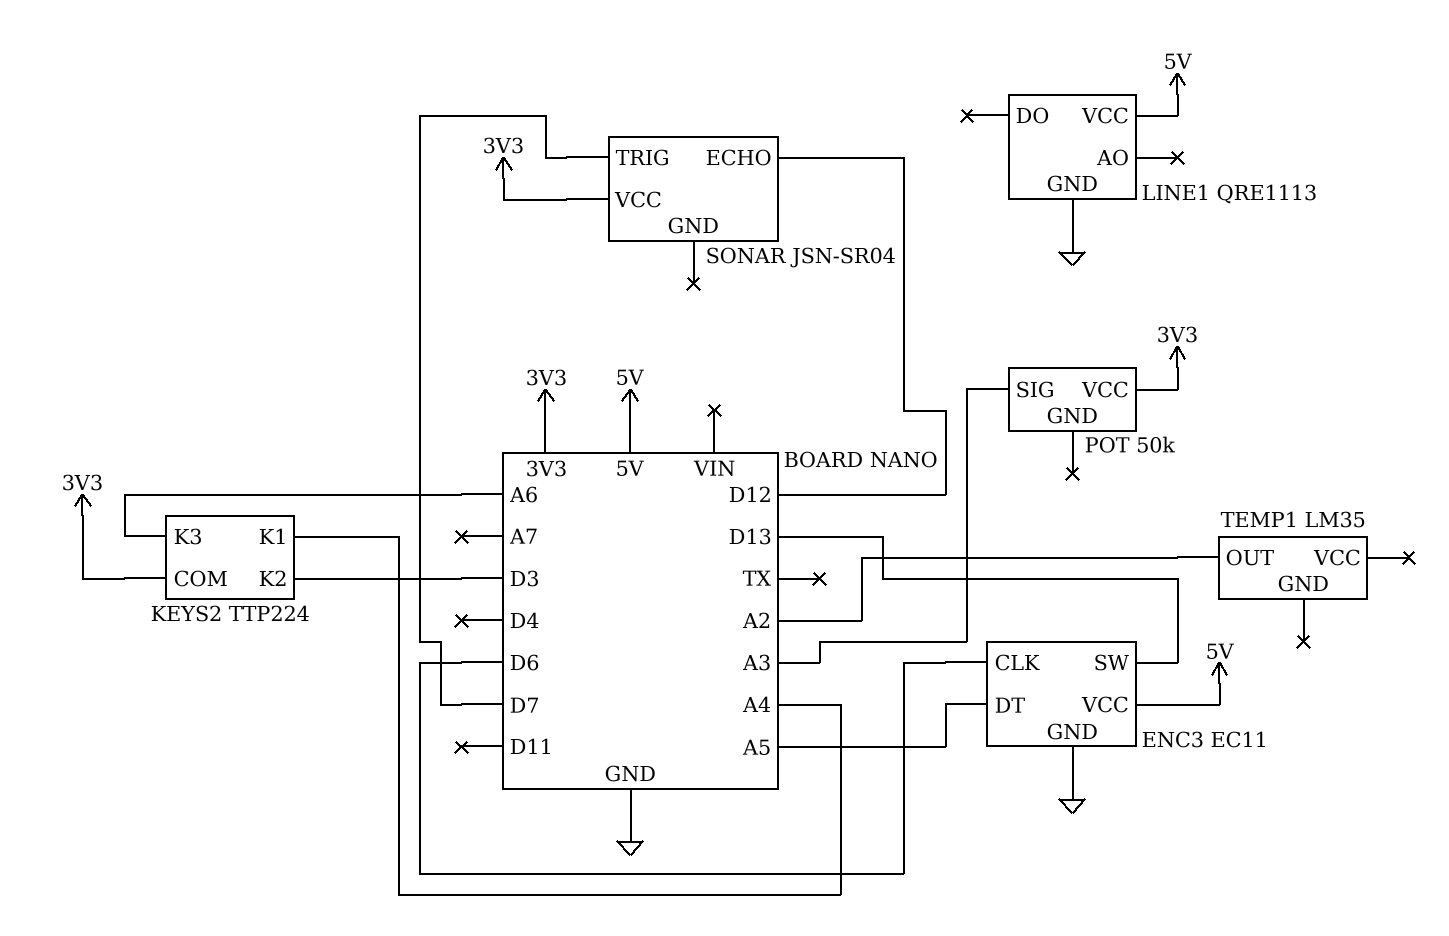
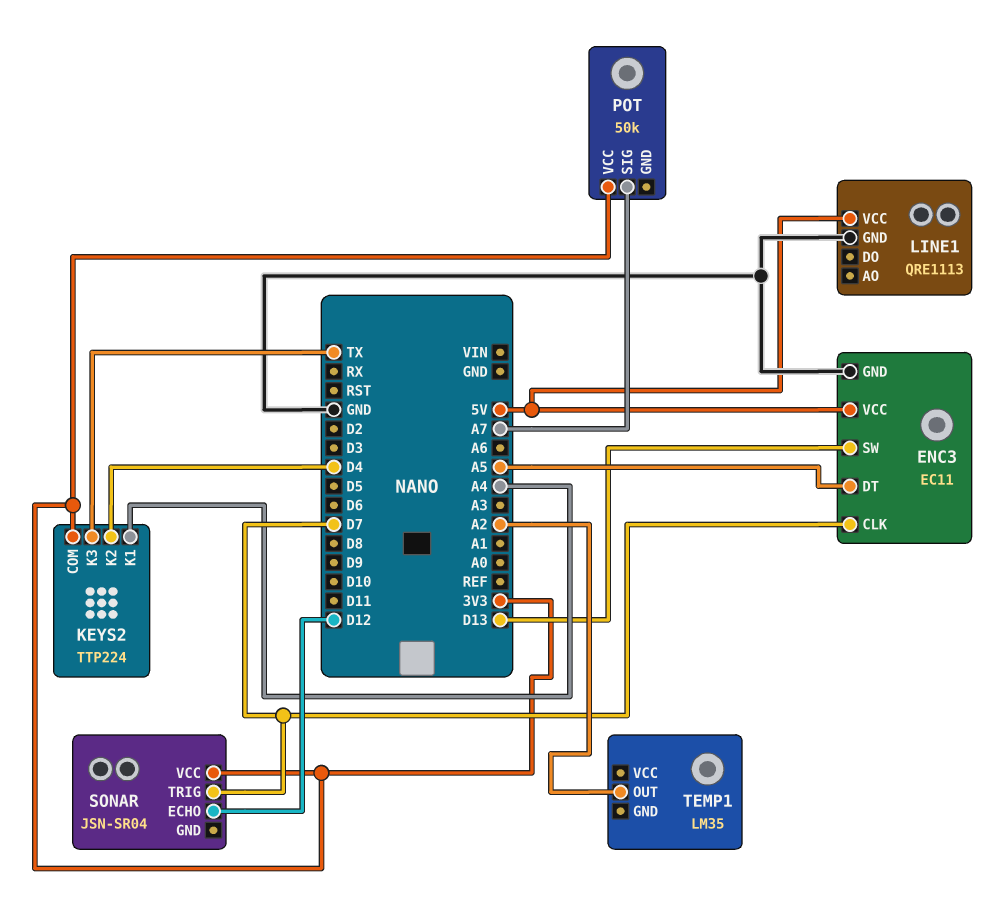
ENC3 pin CLK: D6 -> D7
KEYS2 pin K2: D3 -> D4
KEYS2 pin K3: A6 -> TX
POT pin SIG: A3 -> A7

